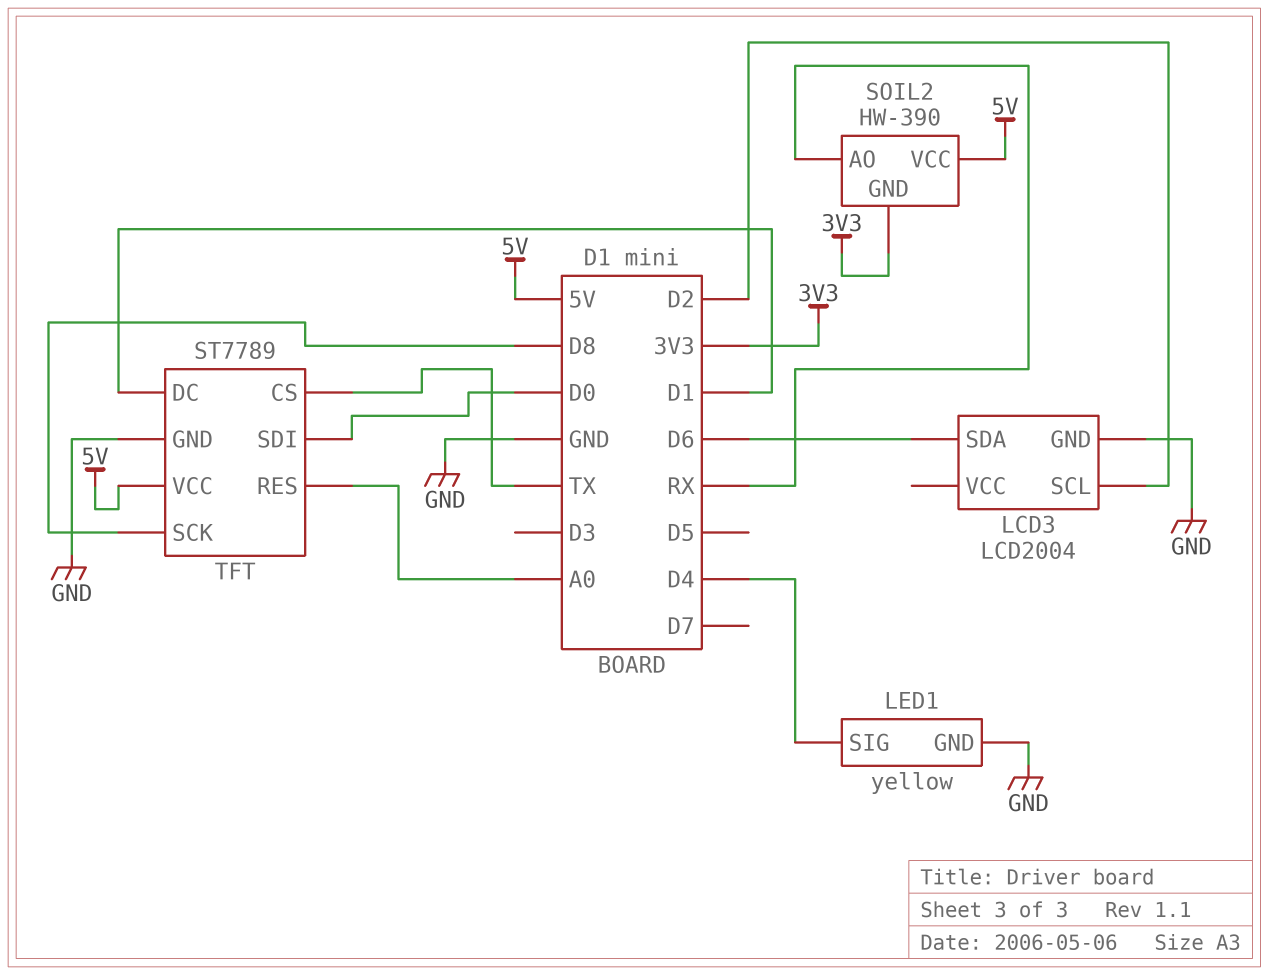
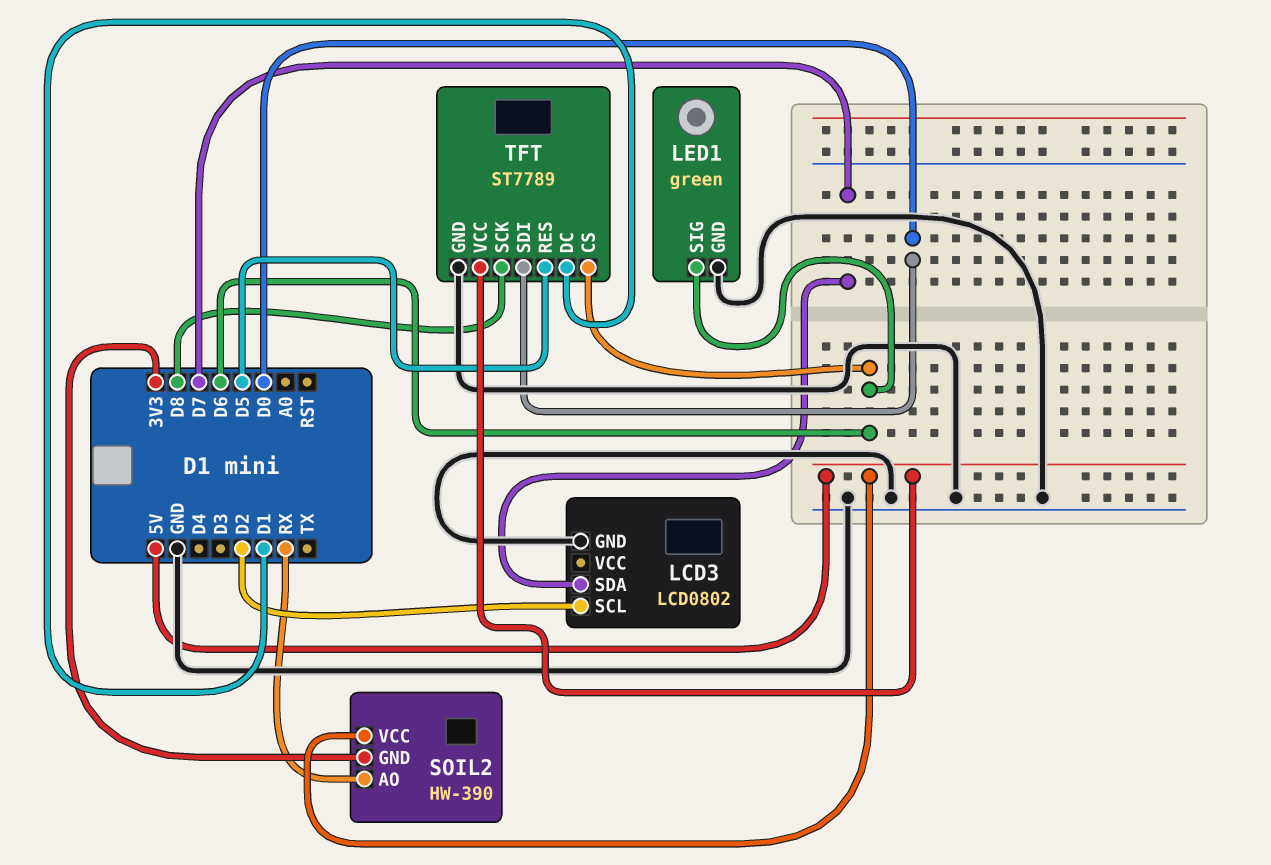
LCD3: LCD2004 -> LCD0802
LCD3 pin SDA: D6 -> D7
LED1: yellow -> green
LED1 pin SIG: D4 -> D6
TFT pin CS: TX -> D6
TFT pin RES: A0 -> D5

